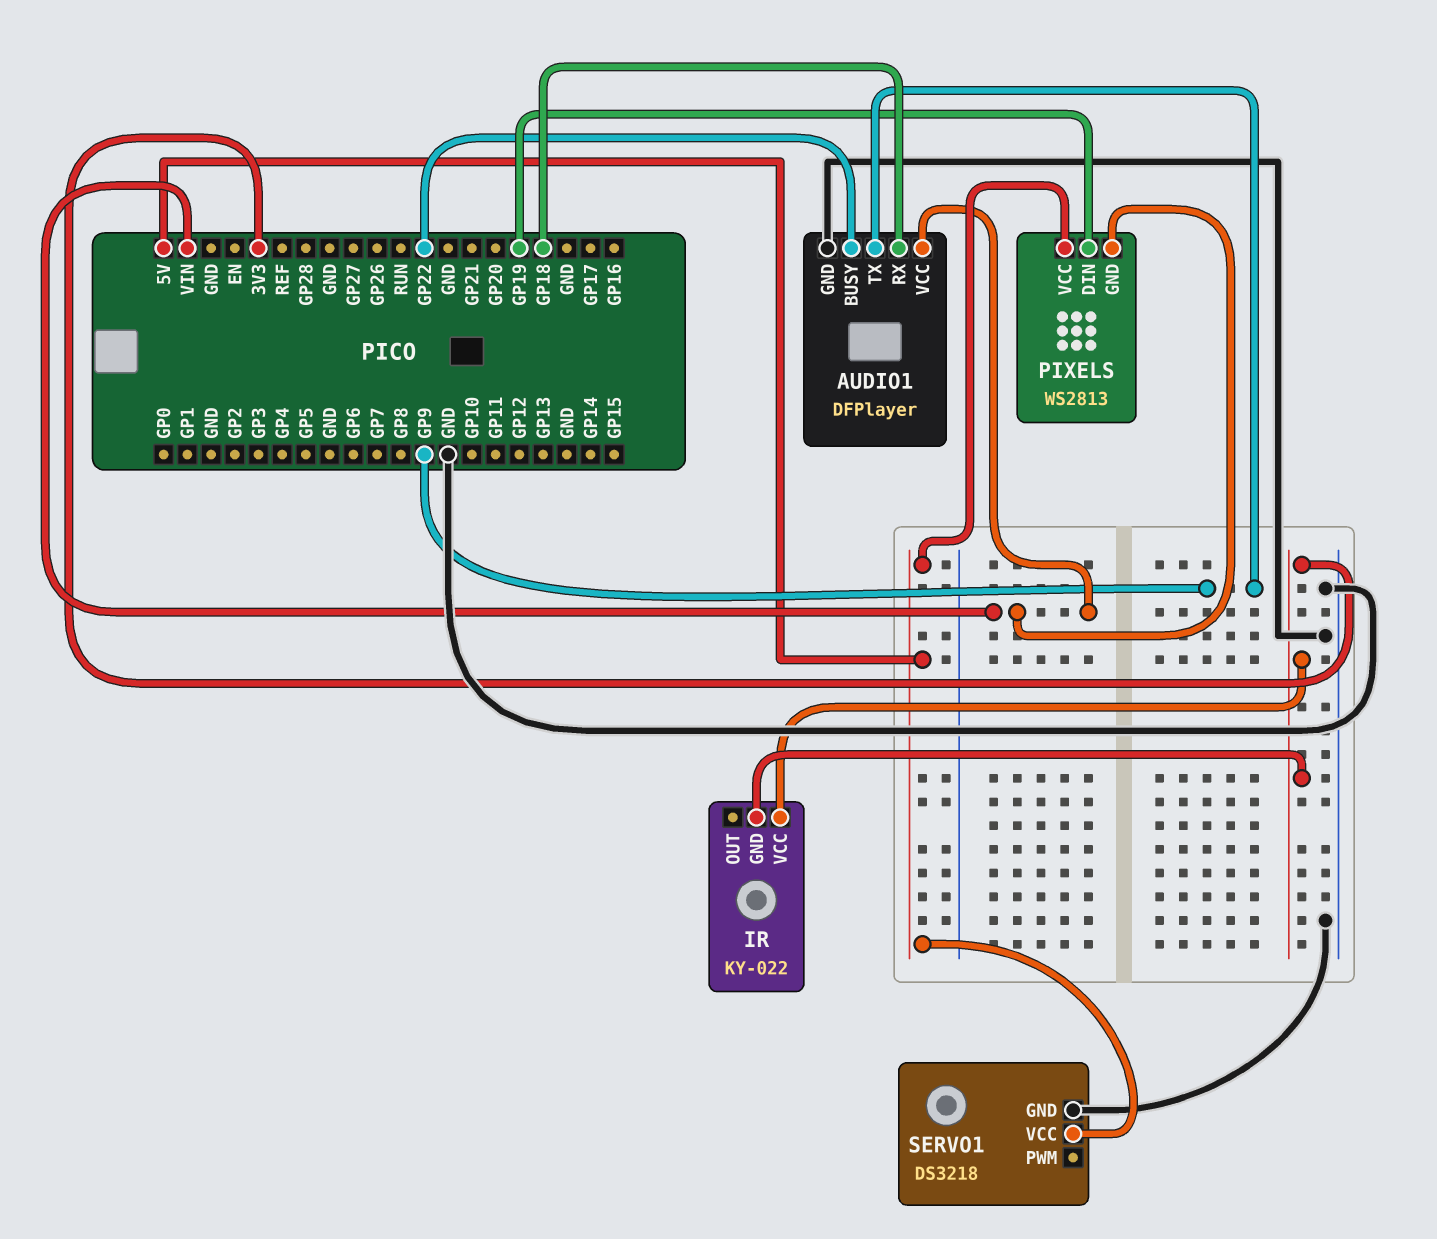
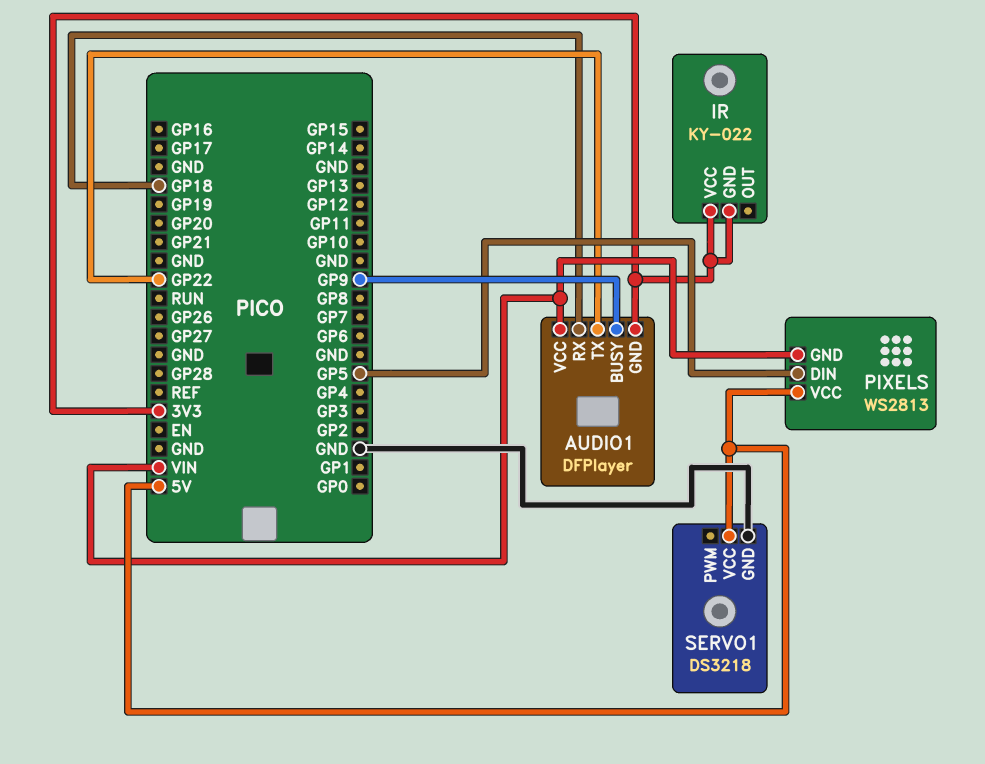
AUDIO1 pin BUSY: GP22 -> GP9
AUDIO1 pin GND: GND -> 3V3
AUDIO1 pin TX: GP9 -> GP22
PIXELS pin DIN: GP19 -> GP5

